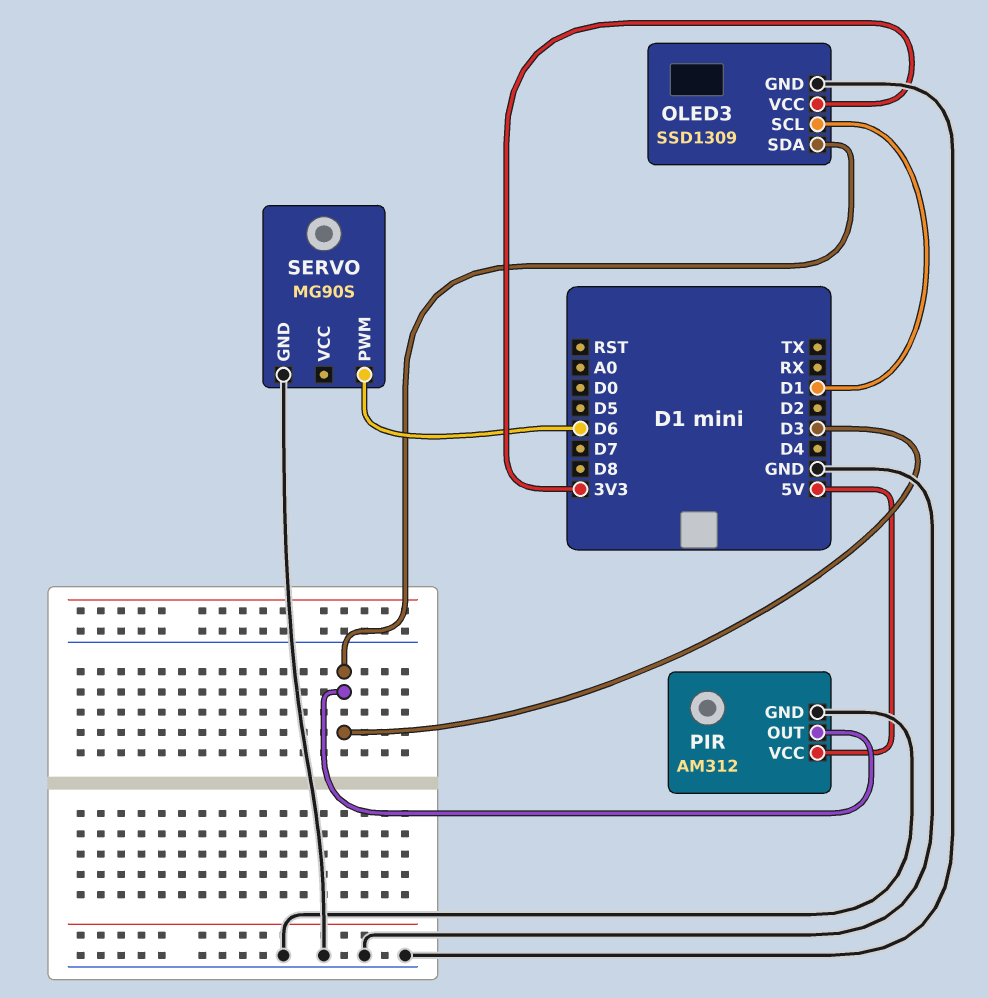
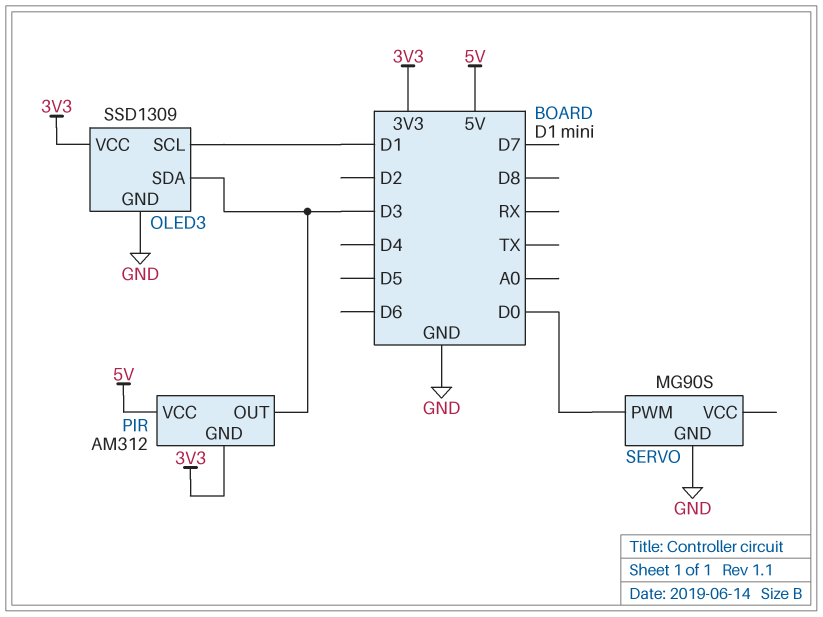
PIR pin GND: GND -> 3V3
SERVO pin PWM: D6 -> D0

